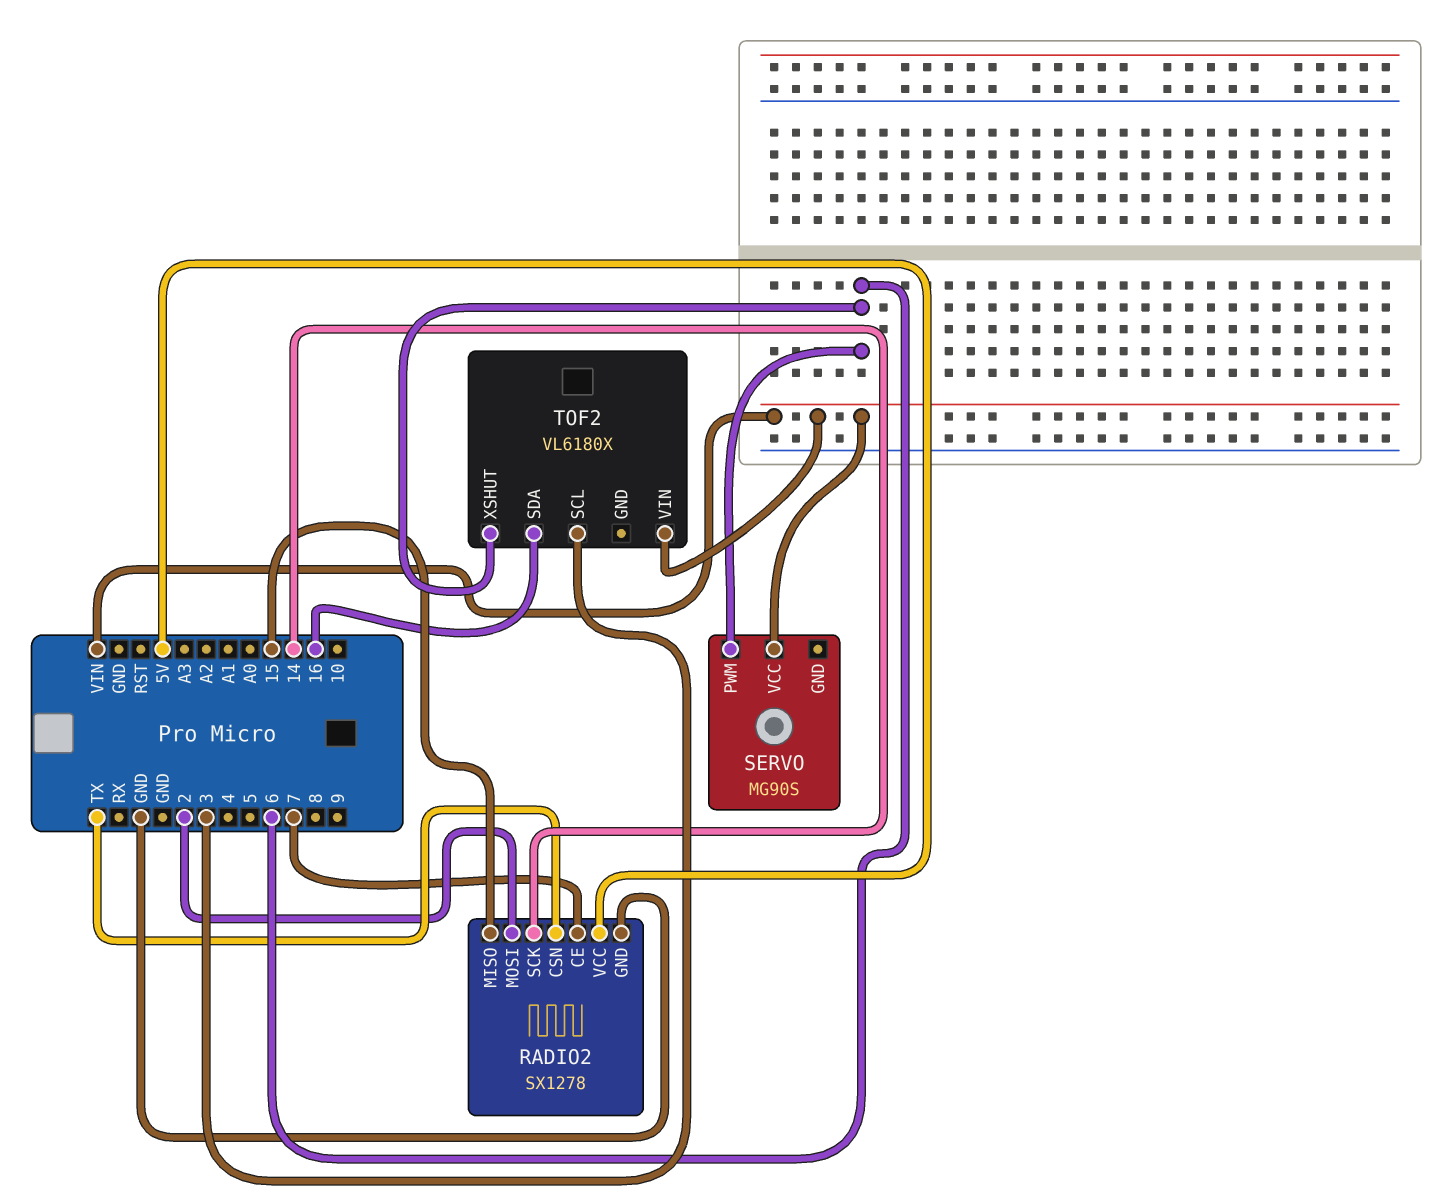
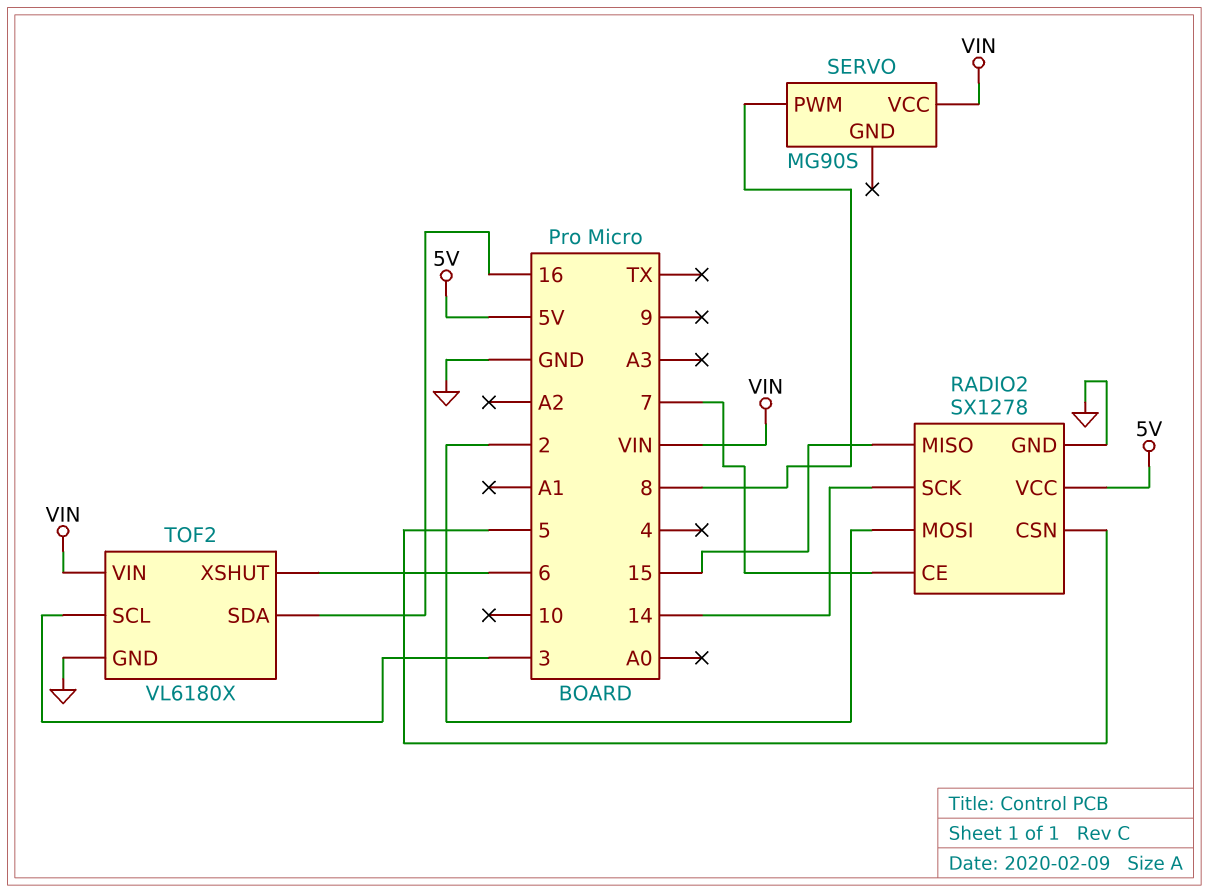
RADIO2 pin CSN: TX -> 5
SERVO pin PWM: 6 -> 8
TOF2 pin GND: none -> GND

